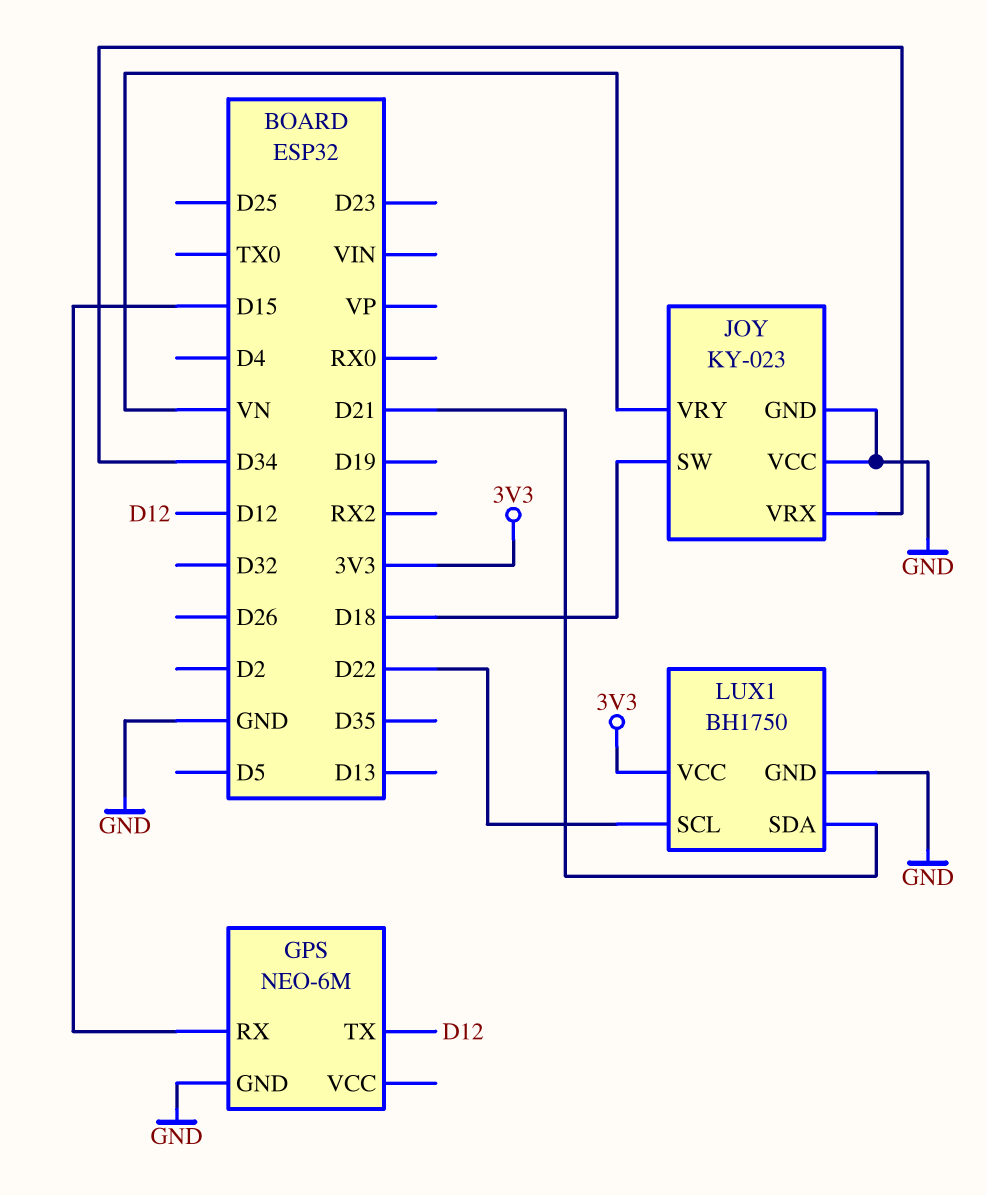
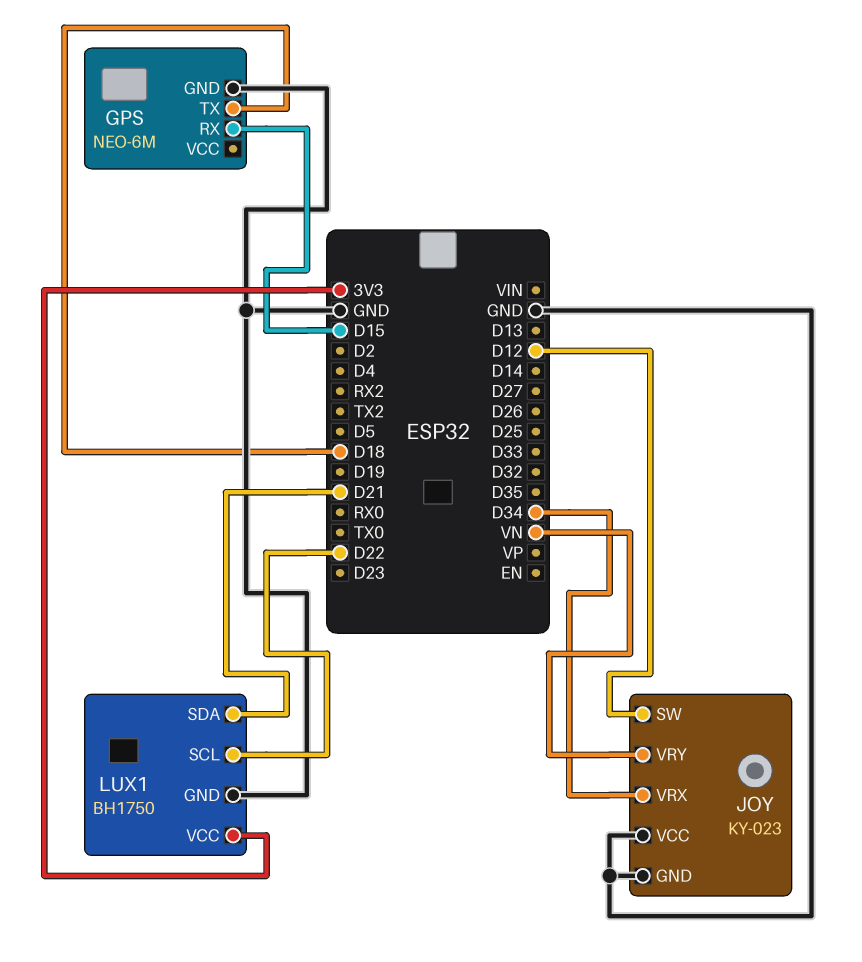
GPS pin TX: D12 -> D18
JOY pin SW: D18 -> D12

